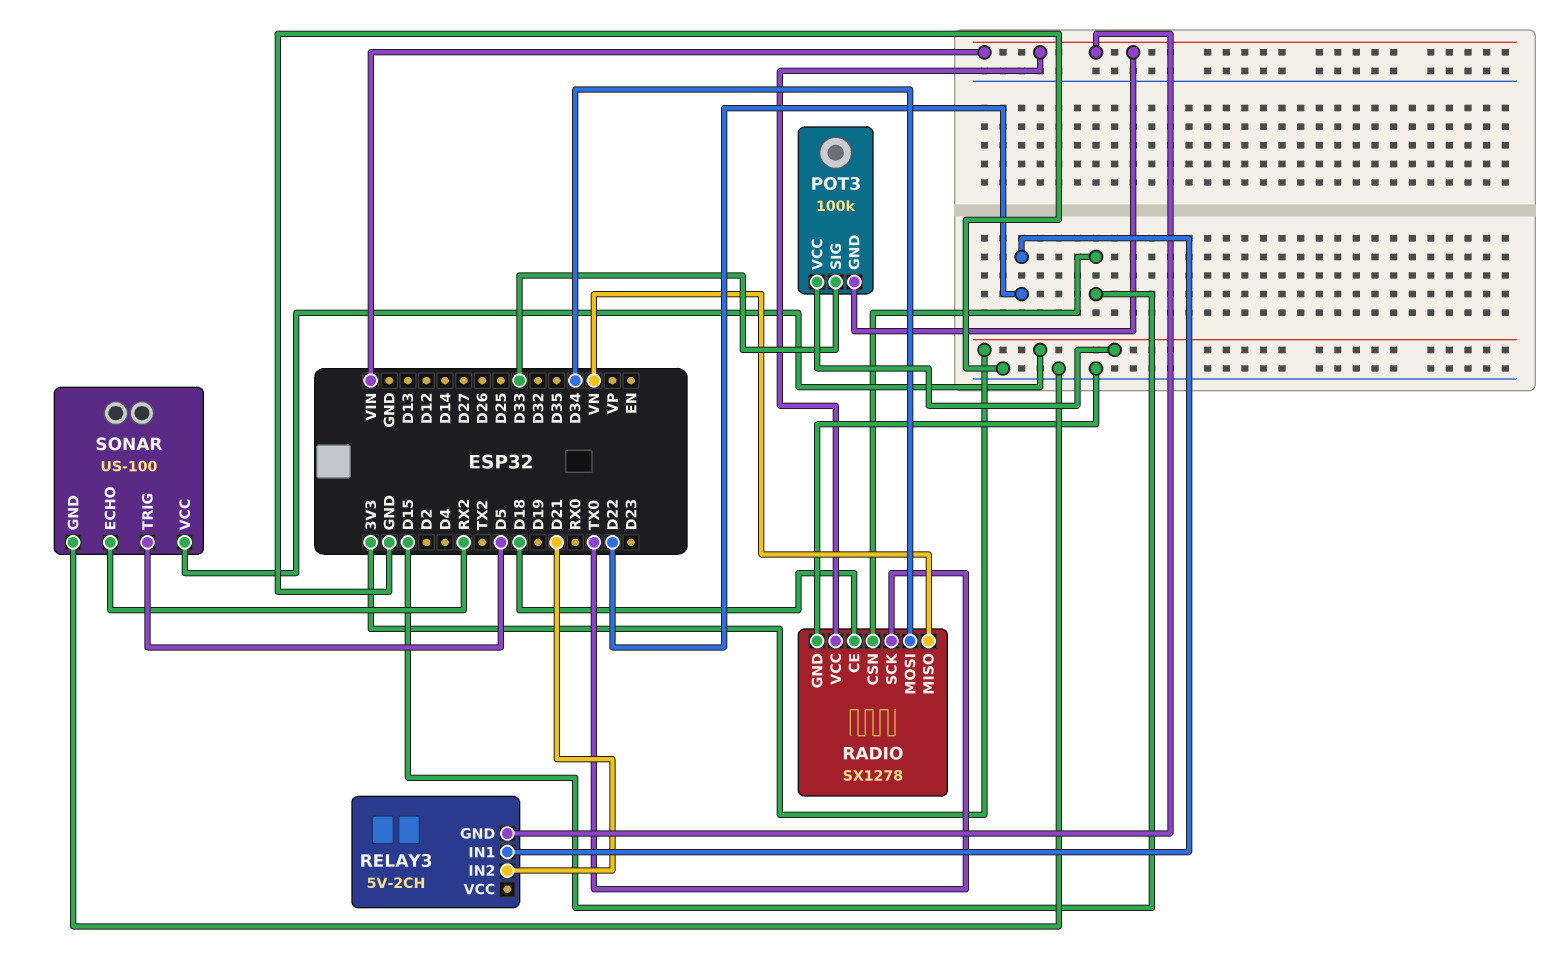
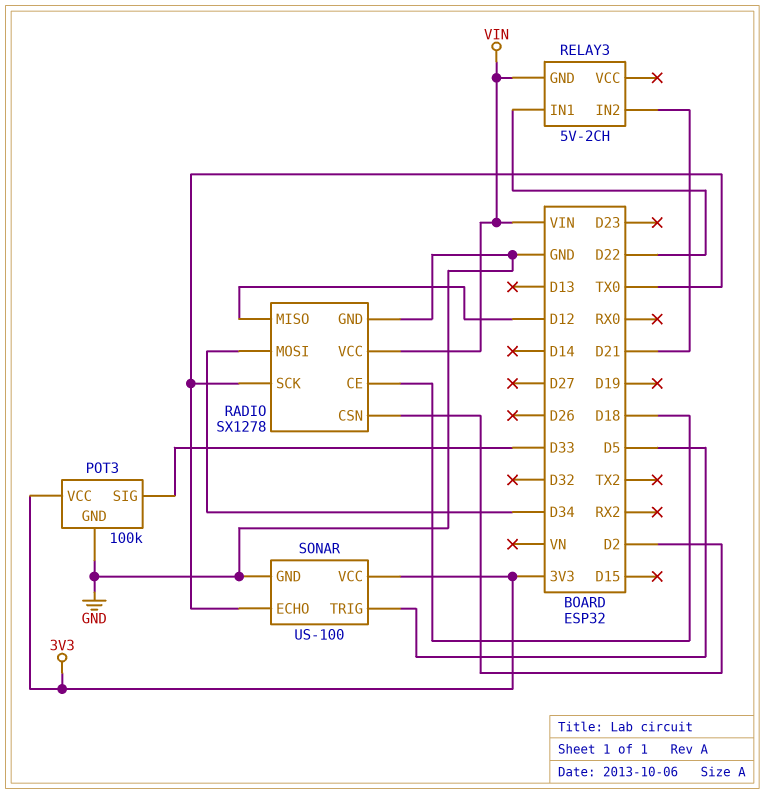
POT3 pin GND: VIN -> GND
RADIO pin CSN: D15 -> D2
RADIO pin MISO: VN -> D12
SONAR pin ECHO: RX2 -> TX0

